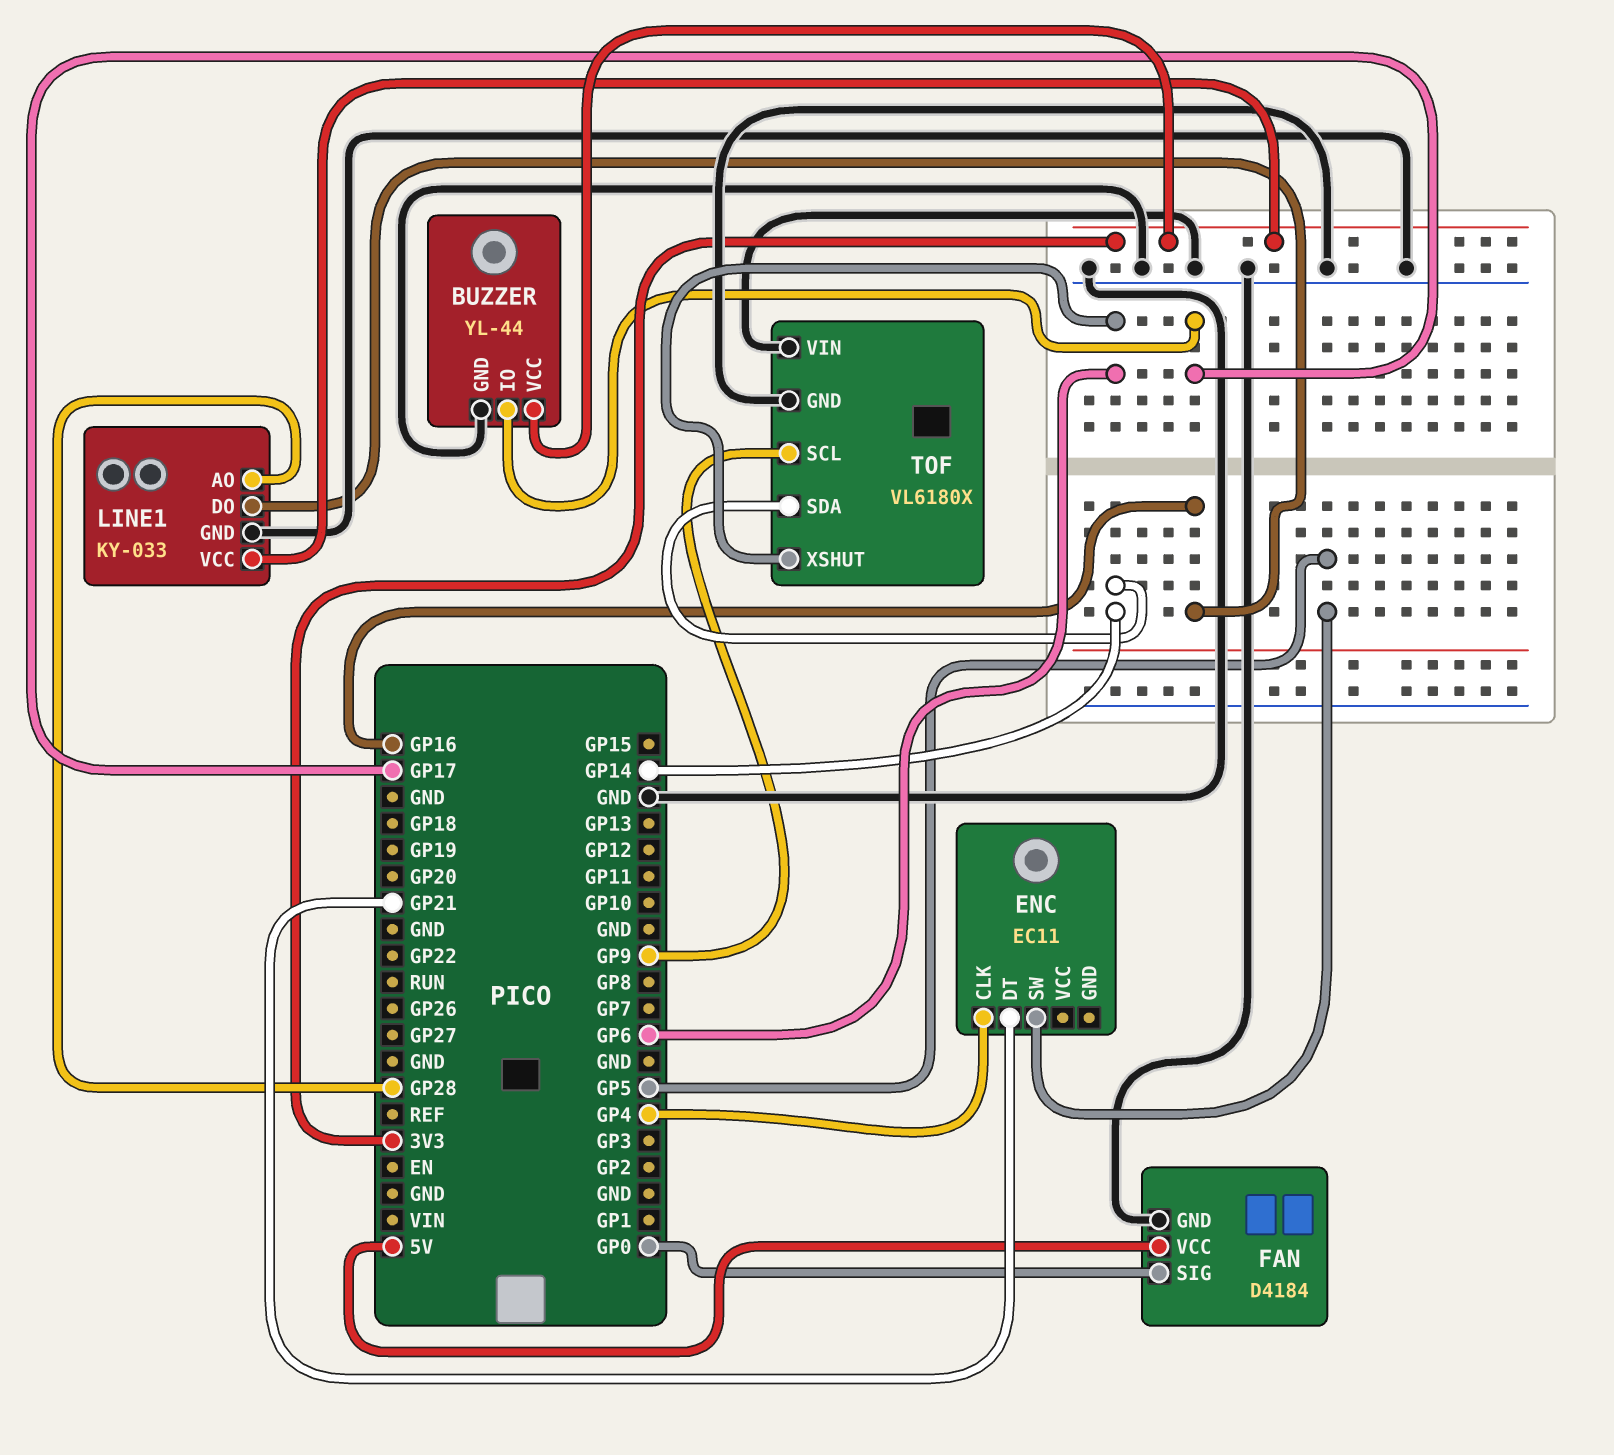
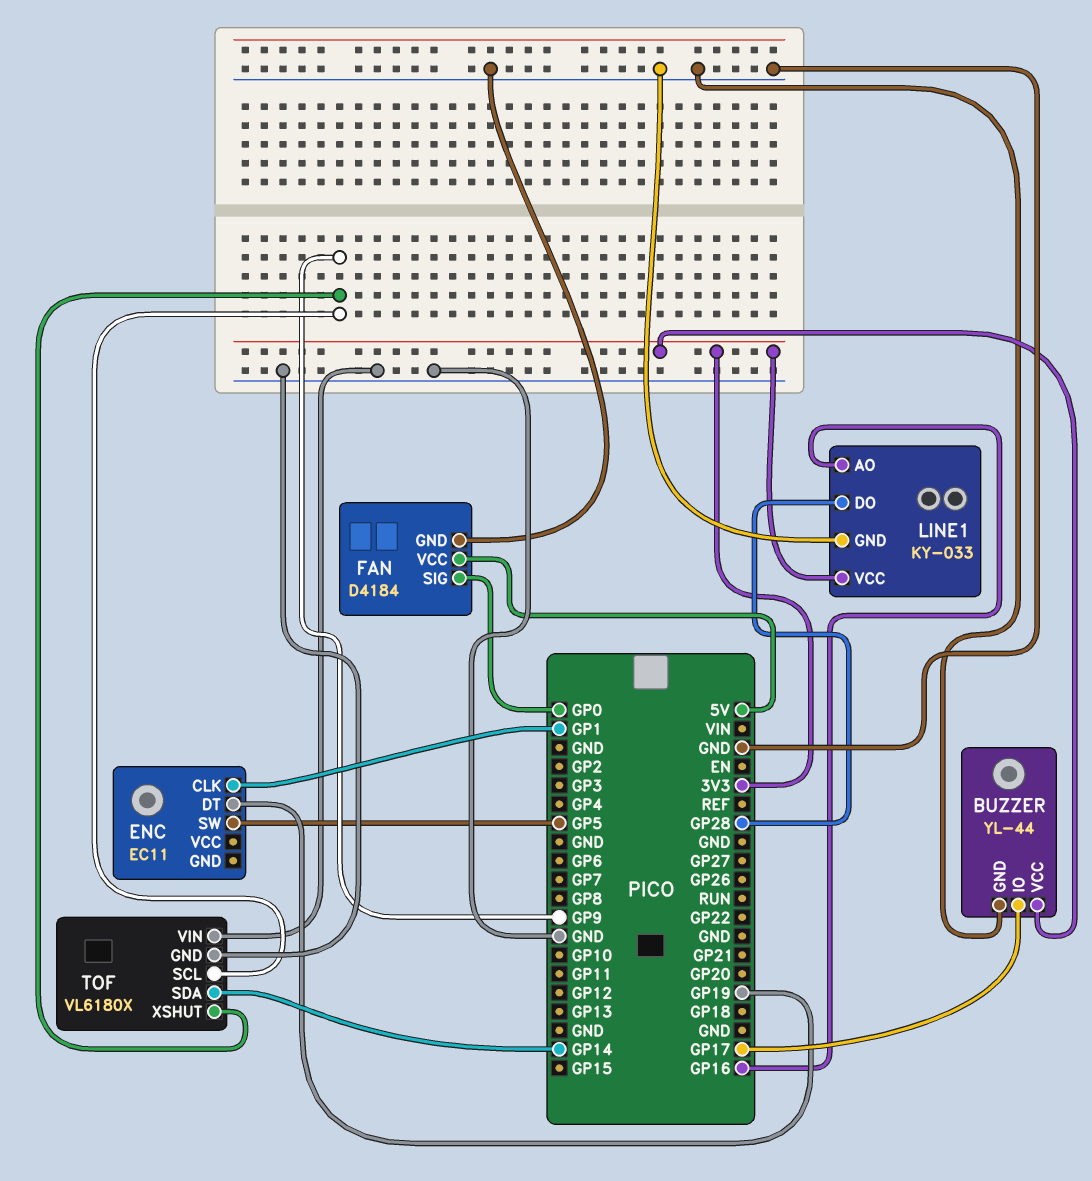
ENC pin CLK: GP4 -> GP1
ENC pin DT: GP21 -> GP19
LINE1 pin AO: GP28 -> GP16
LINE1 pin DO: GP16 -> GP28
TOF pin XSHUT: GP6 -> GP9

